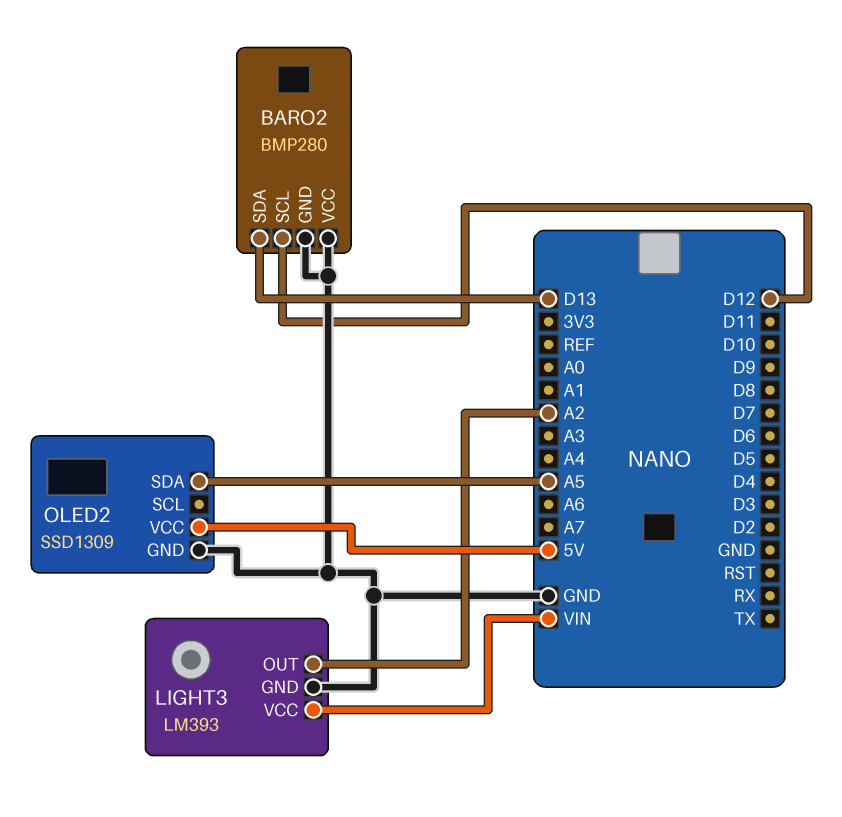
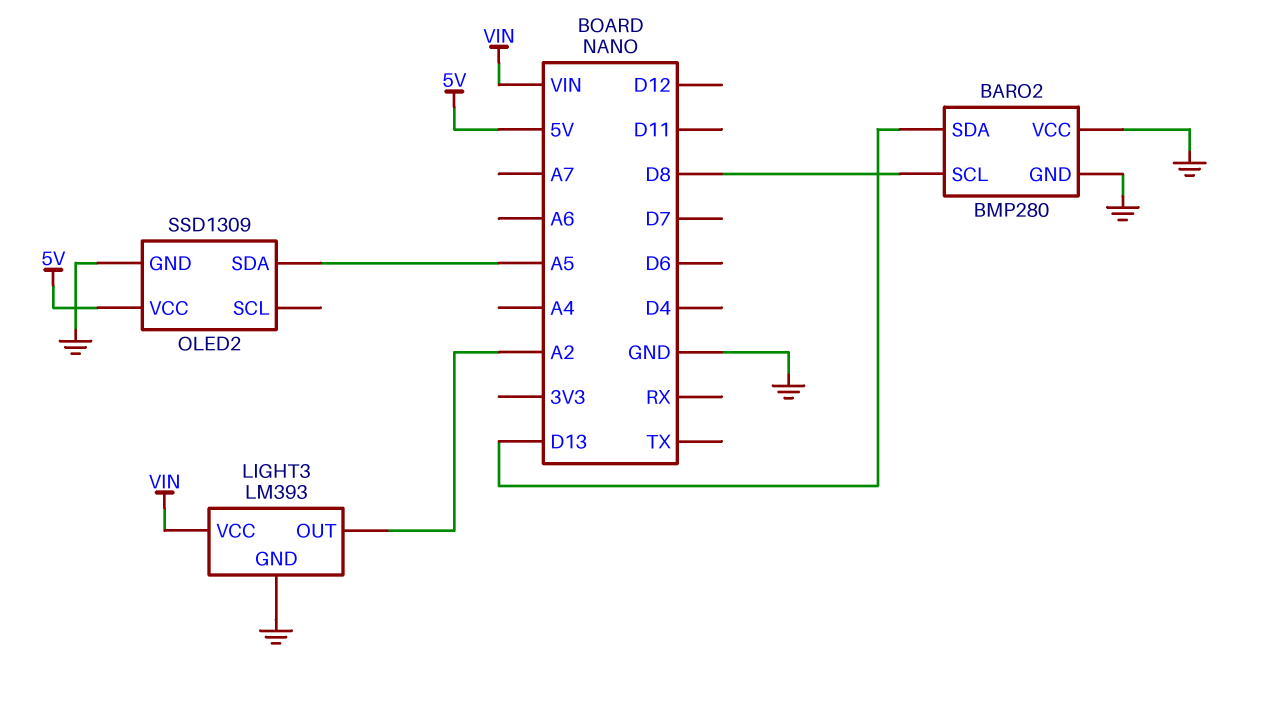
BARO2 pin SCL: D12 -> D8

